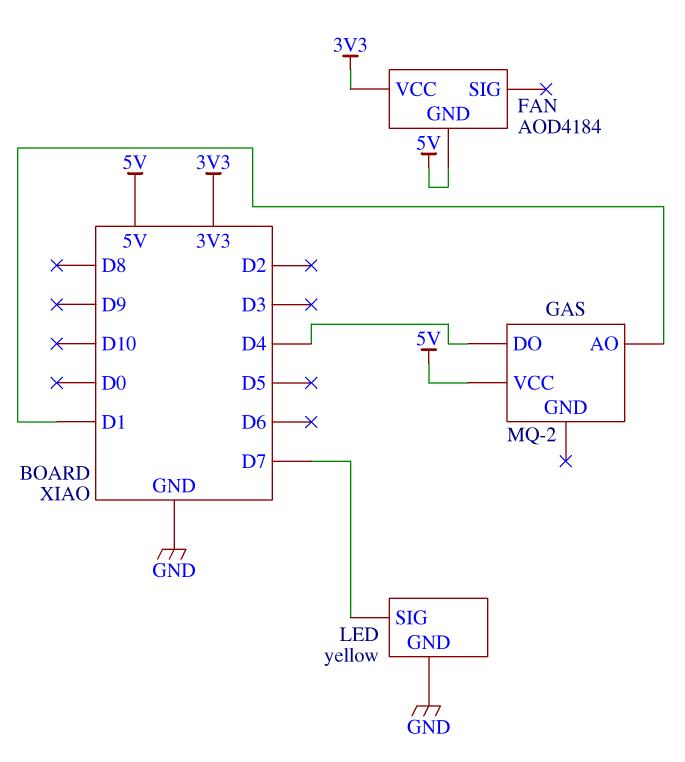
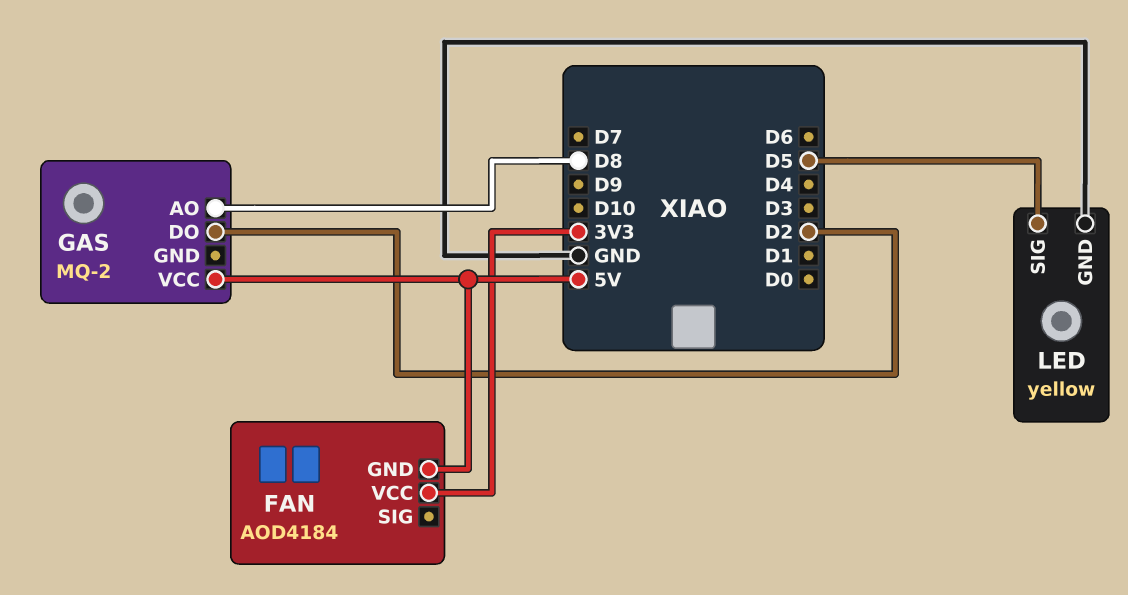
GAS pin AO: D1 -> D8
GAS pin DO: D4 -> D2
LED pin SIG: D7 -> D5

